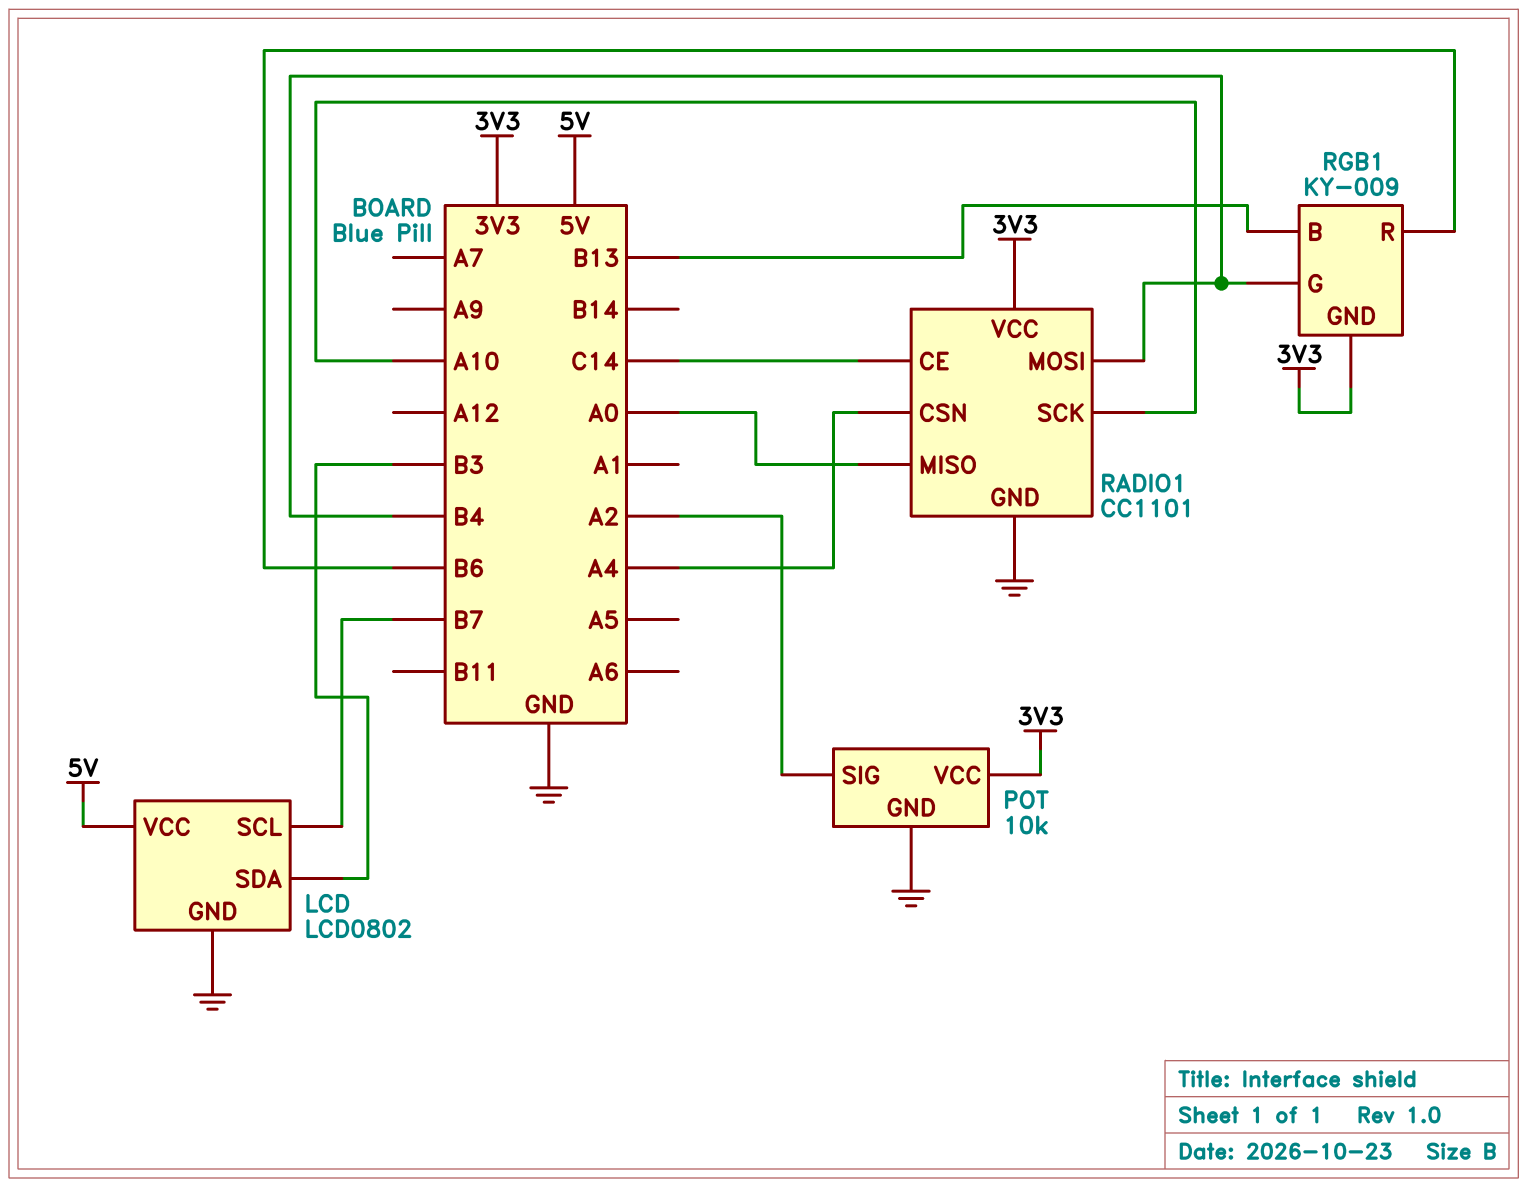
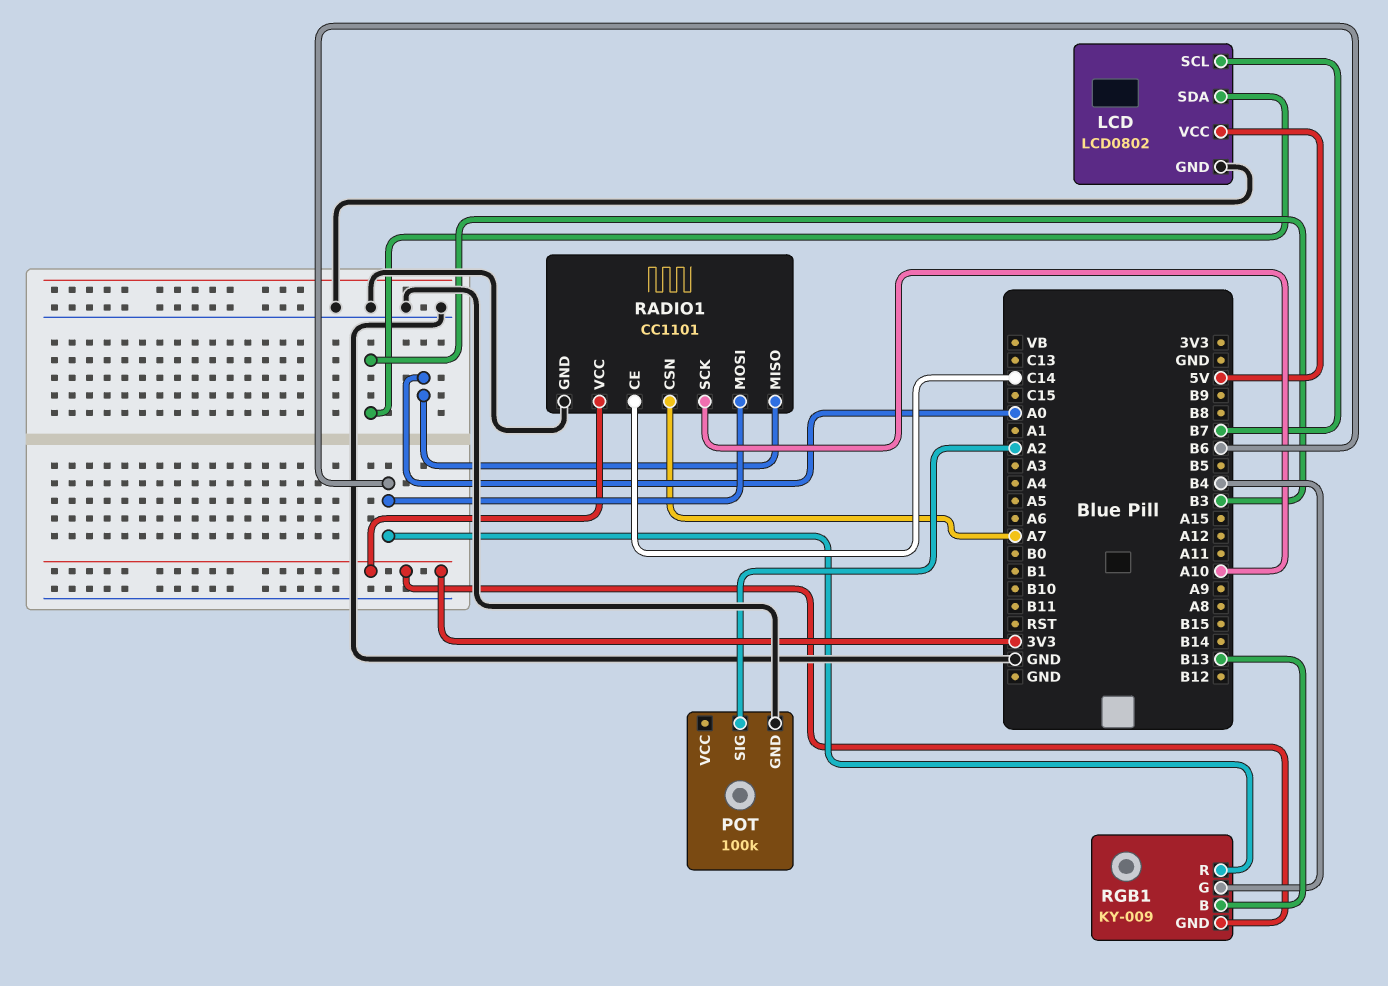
POT: 10k -> 100k
POT pin VCC: 3V3 -> none
RADIO1 pin CSN: A4 -> A7
RADIO1 pin MOSI: B4 -> B6

